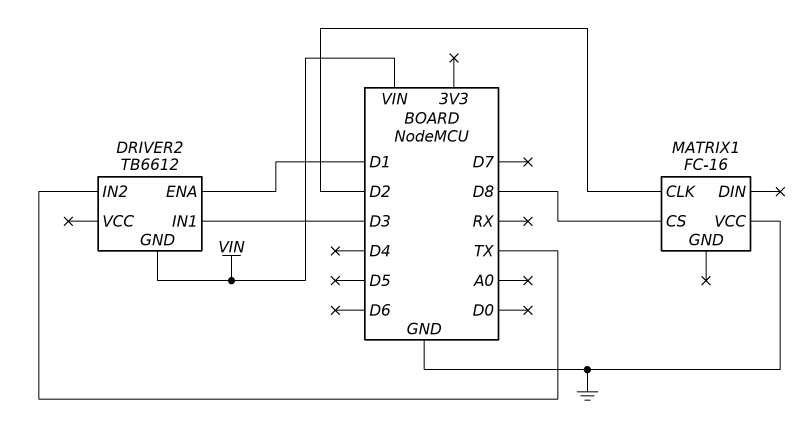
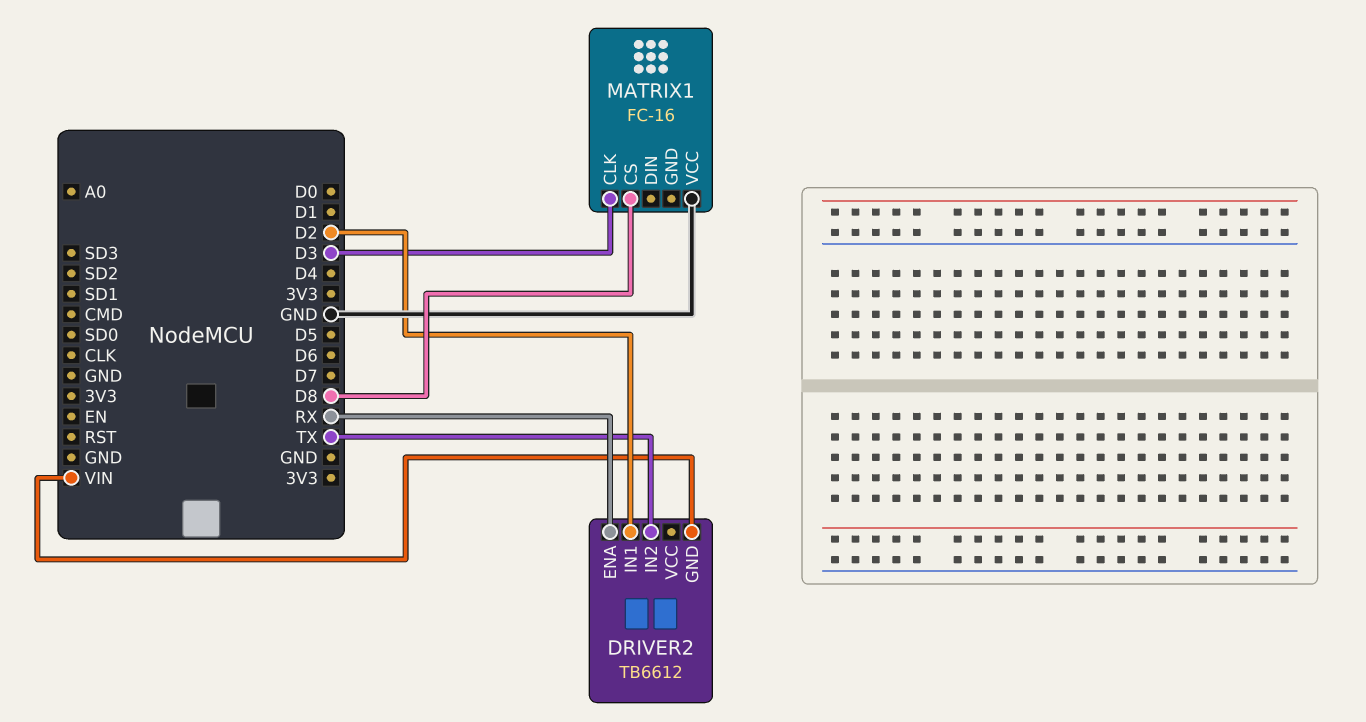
DRIVER2 pin ENA: D1 -> RX
DRIVER2 pin IN1: D3 -> D2
MATRIX1 pin CLK: D2 -> D3

